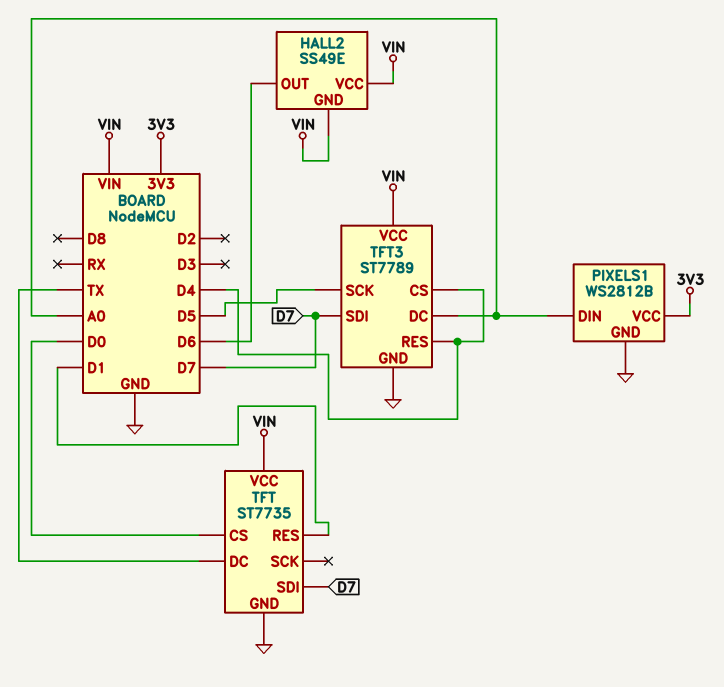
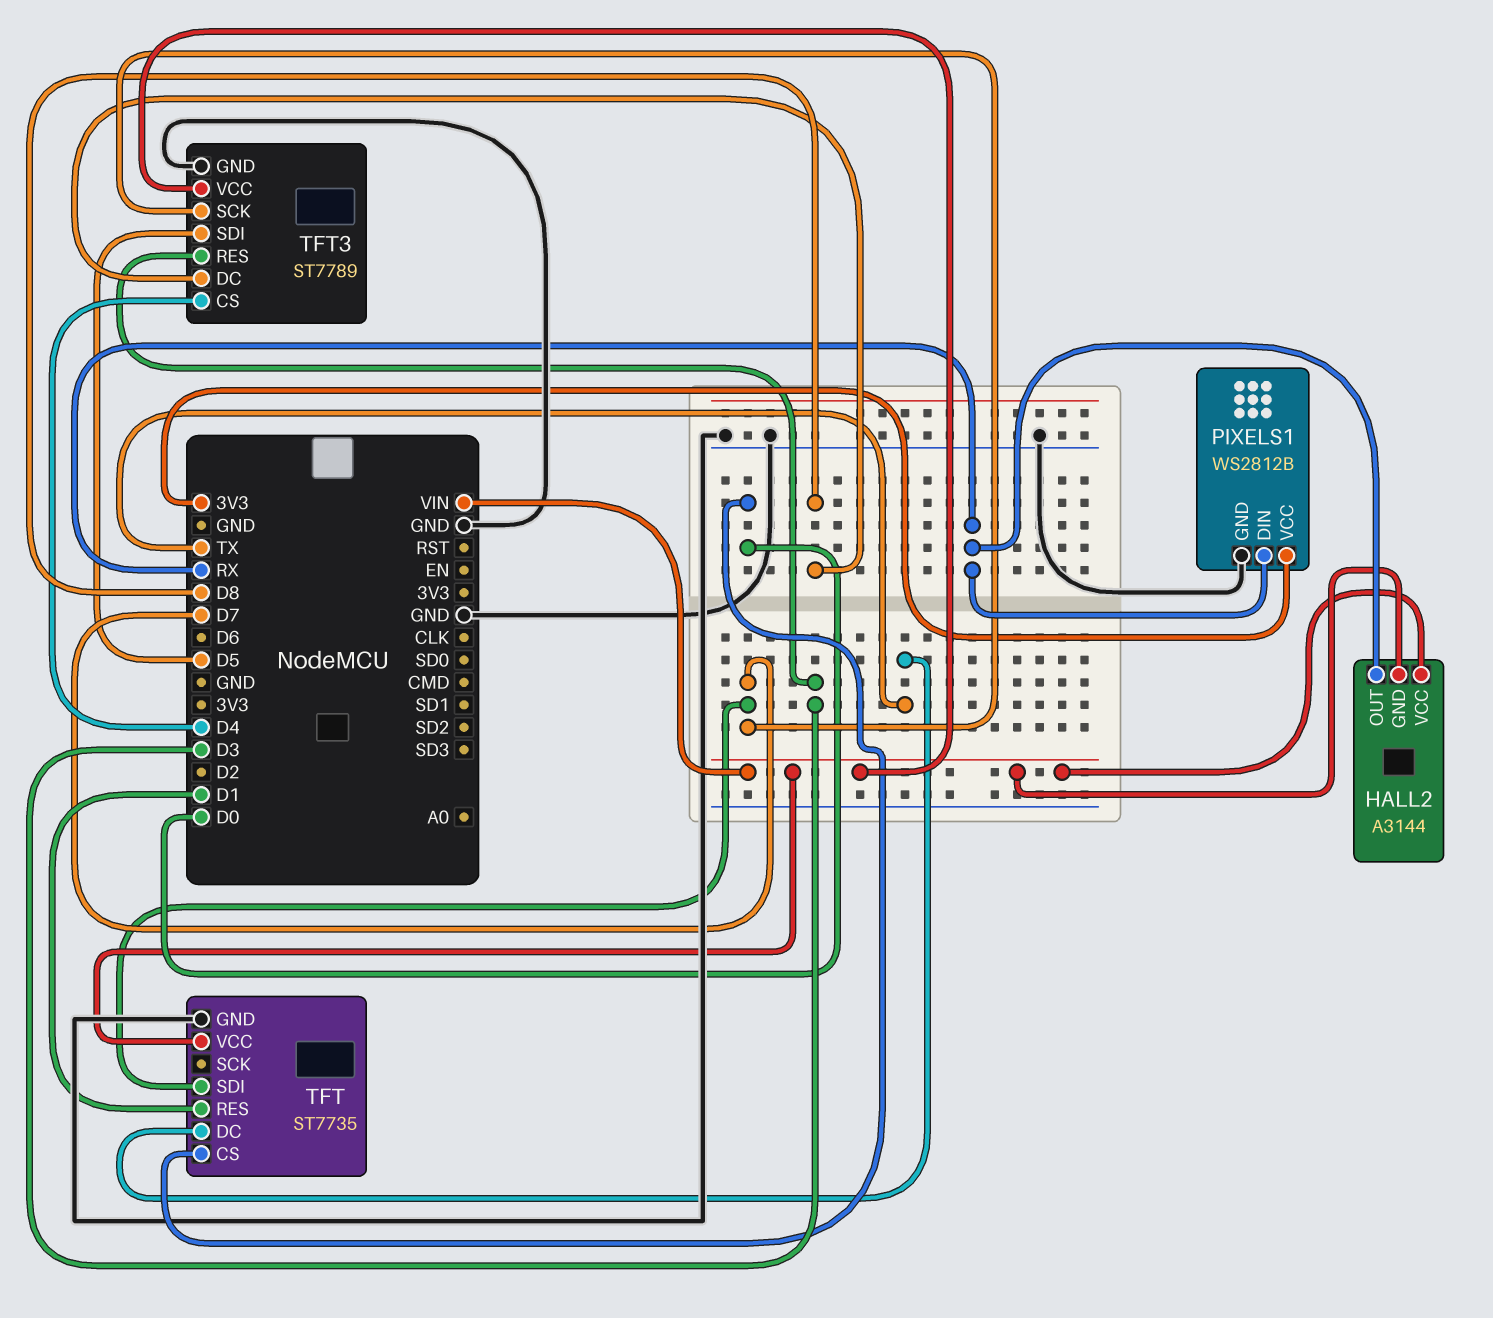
HALL2: SS49E -> A3144
HALL2 pin OUT: D6 -> RX
PIXELS1 pin DIN: A0 -> RX
TFT3 pin DC: A0 -> D8
TFT3 pin RES: D4 -> D3
TFT3 pin SCK: D5 -> D7
TFT3 pin SDI: D7 -> D5

